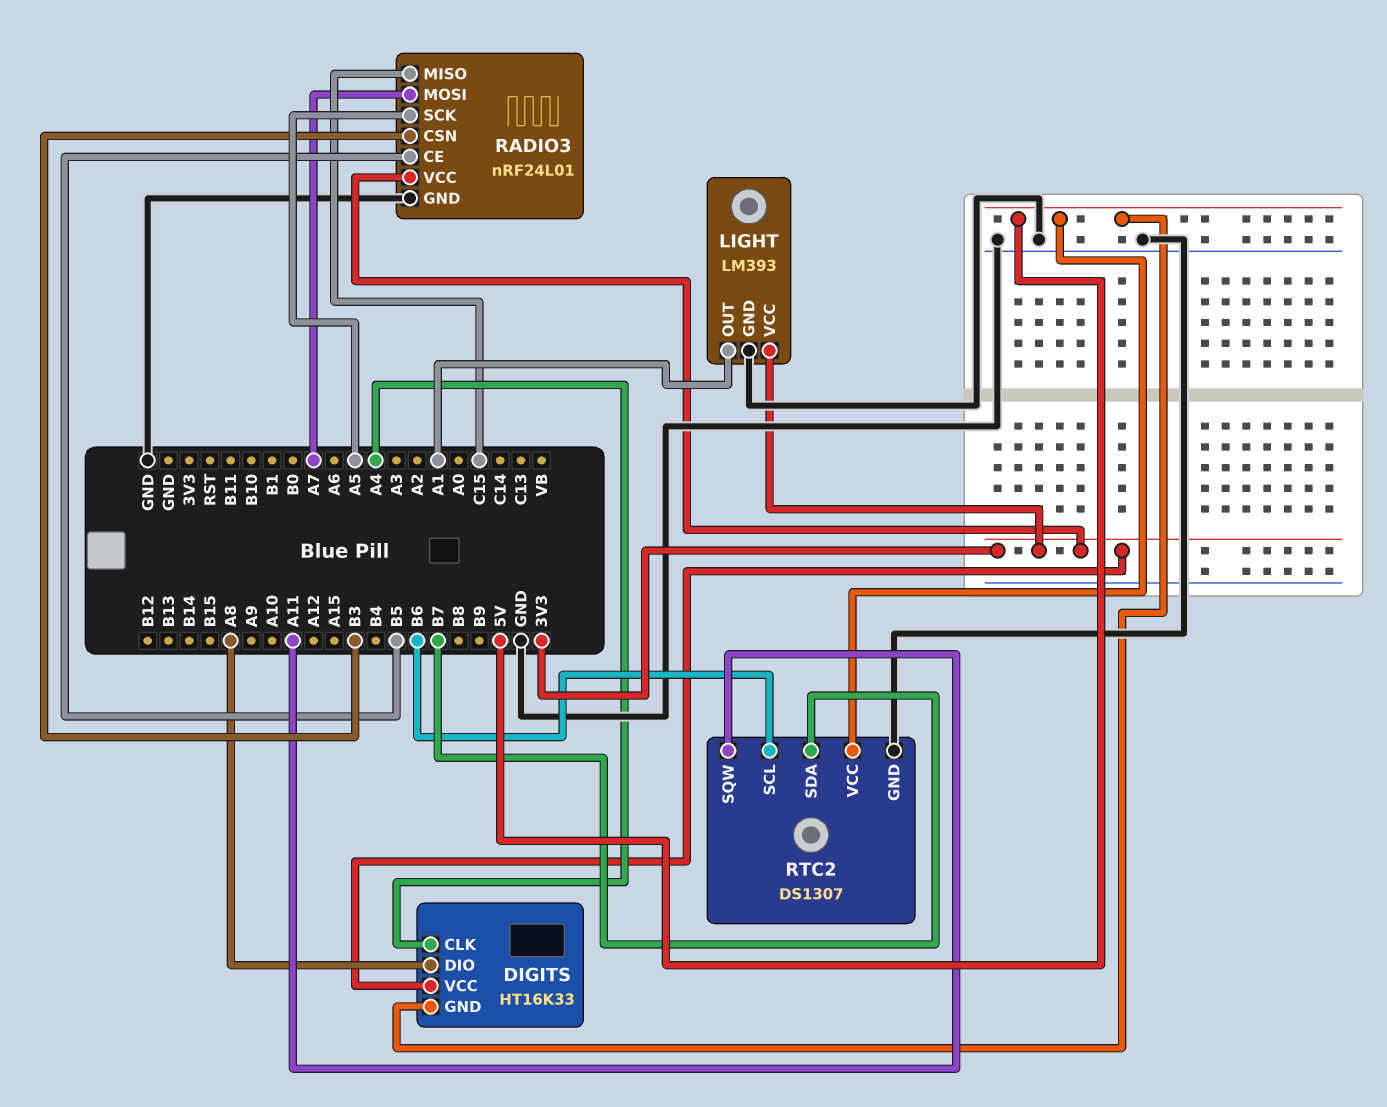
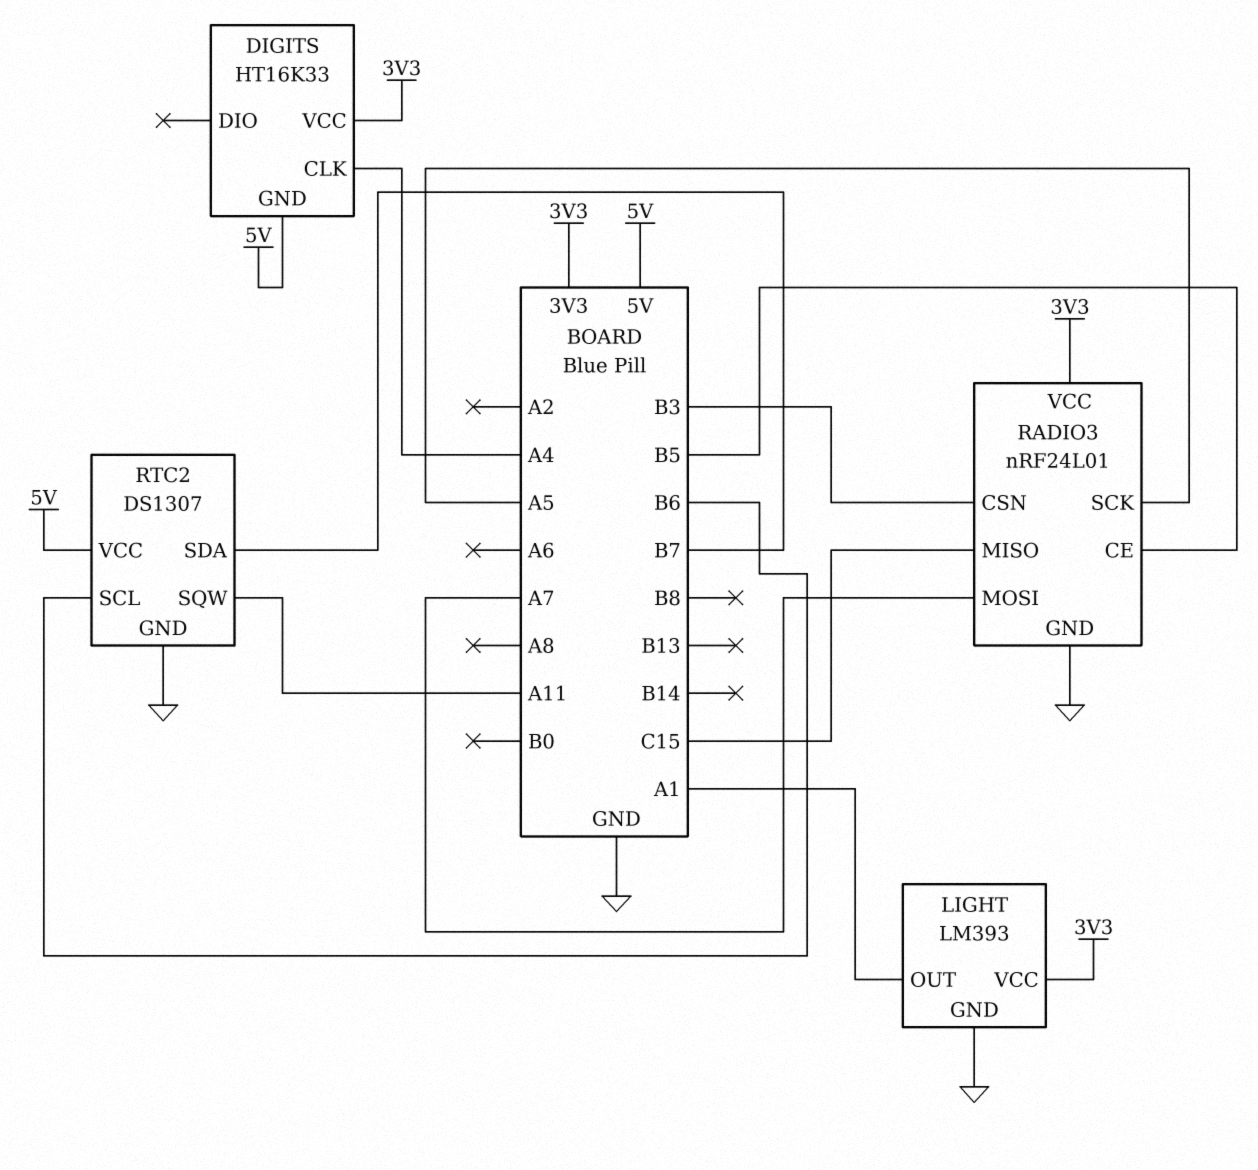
DIGITS pin DIO: A8 -> none

